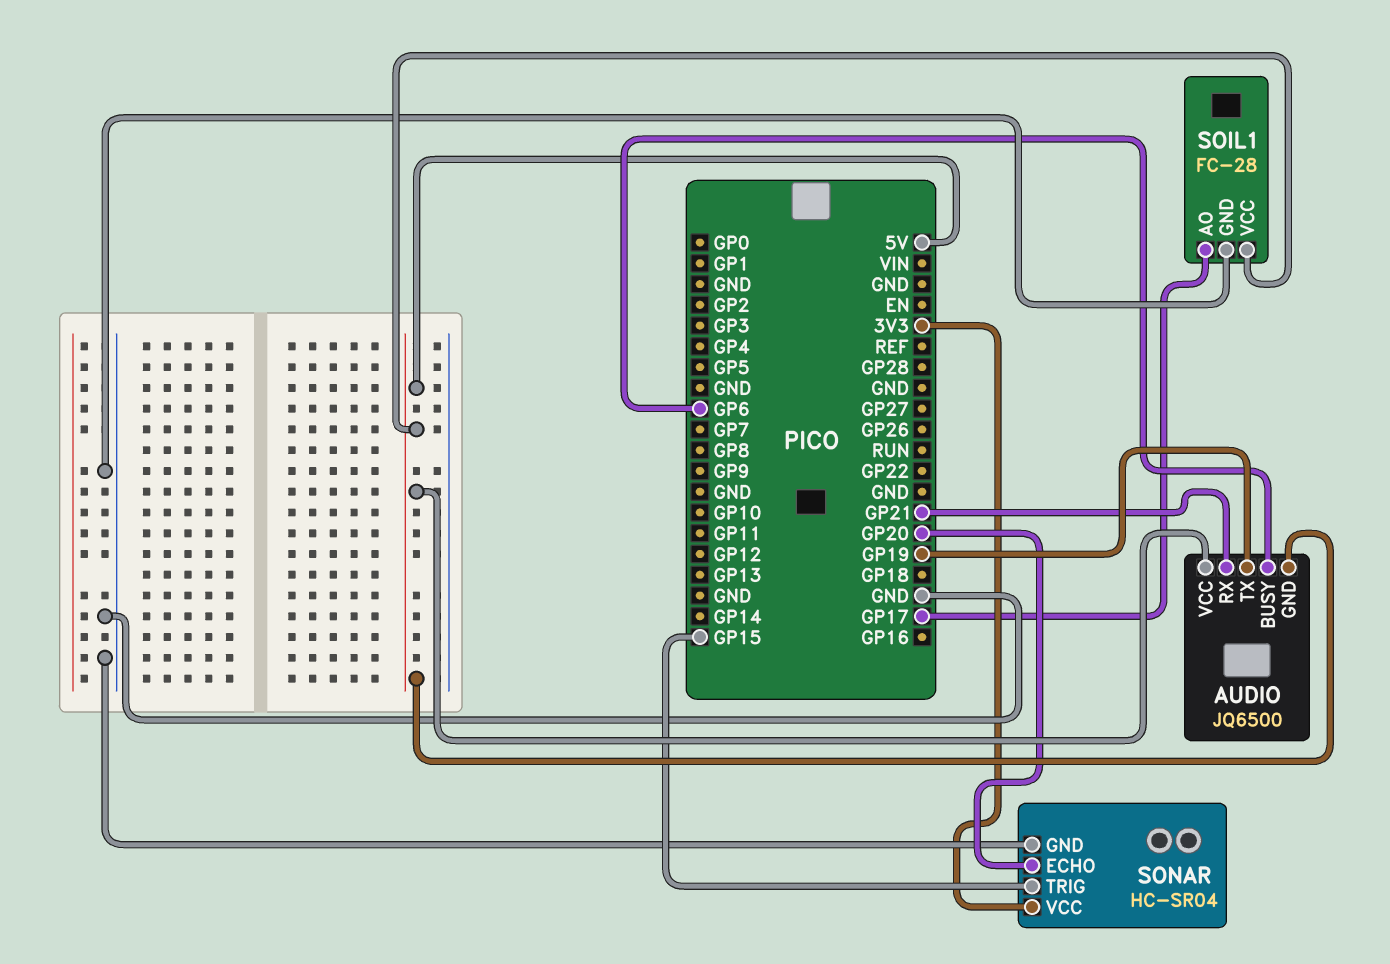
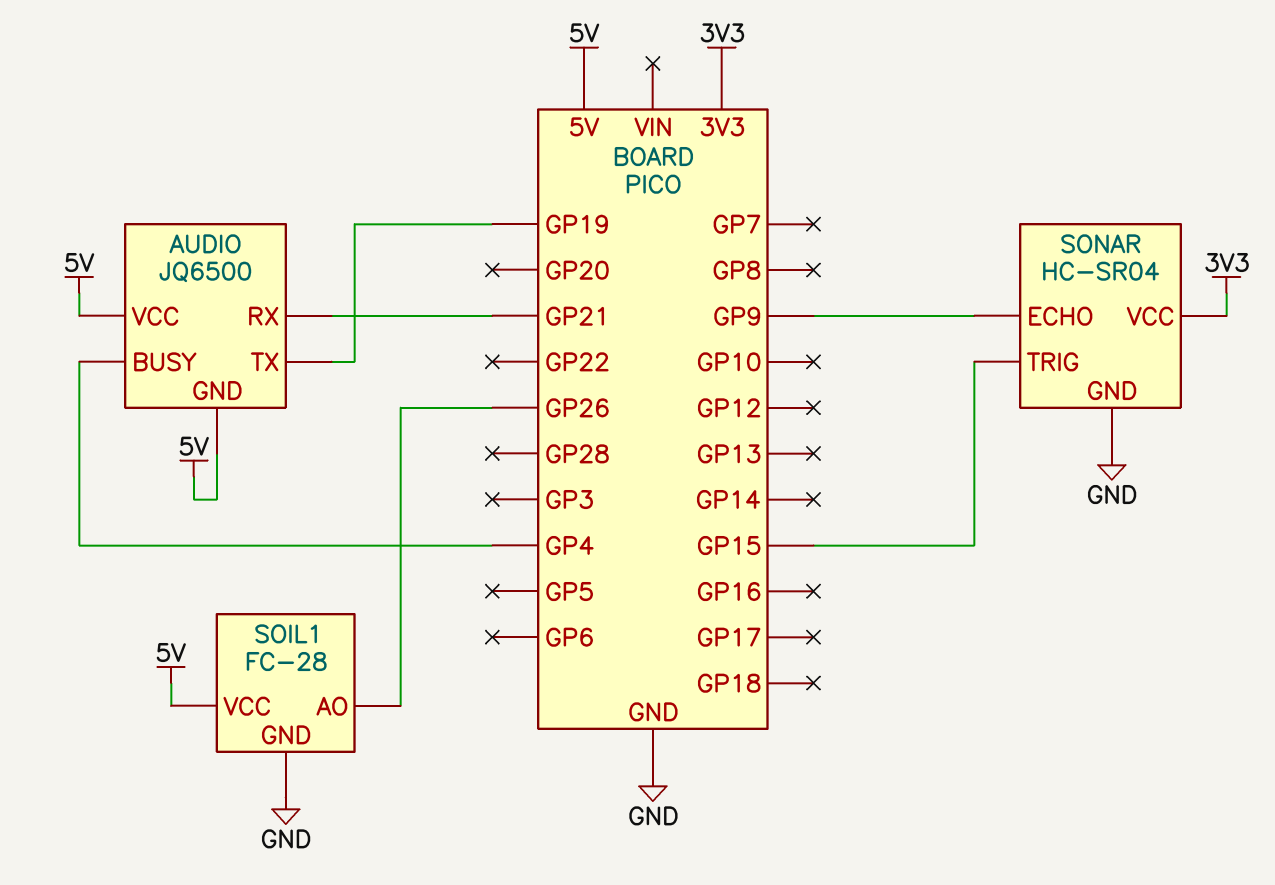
AUDIO pin BUSY: GP6 -> GP4
SOIL1 pin AO: GP17 -> GP26
SONAR pin ECHO: GP20 -> GP9

